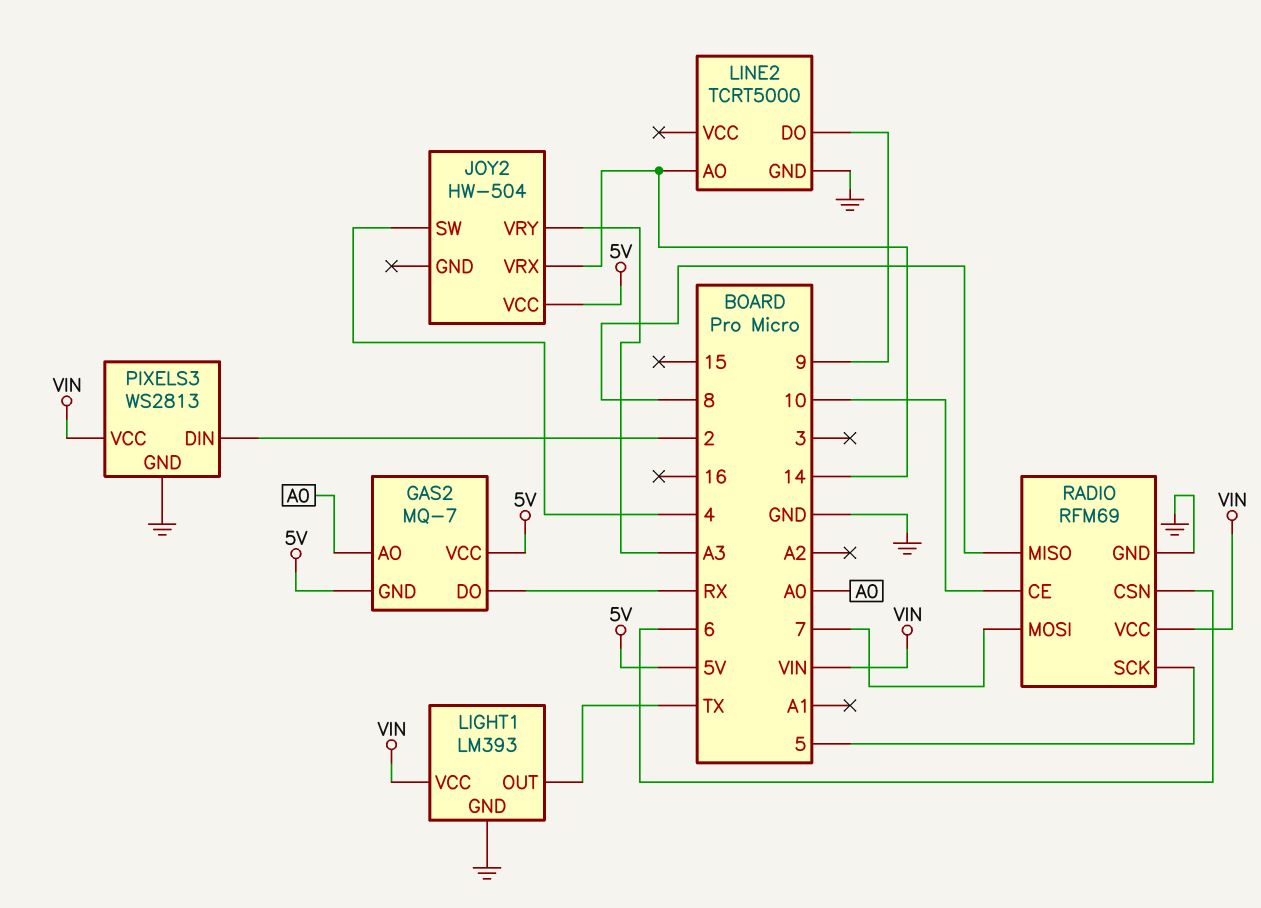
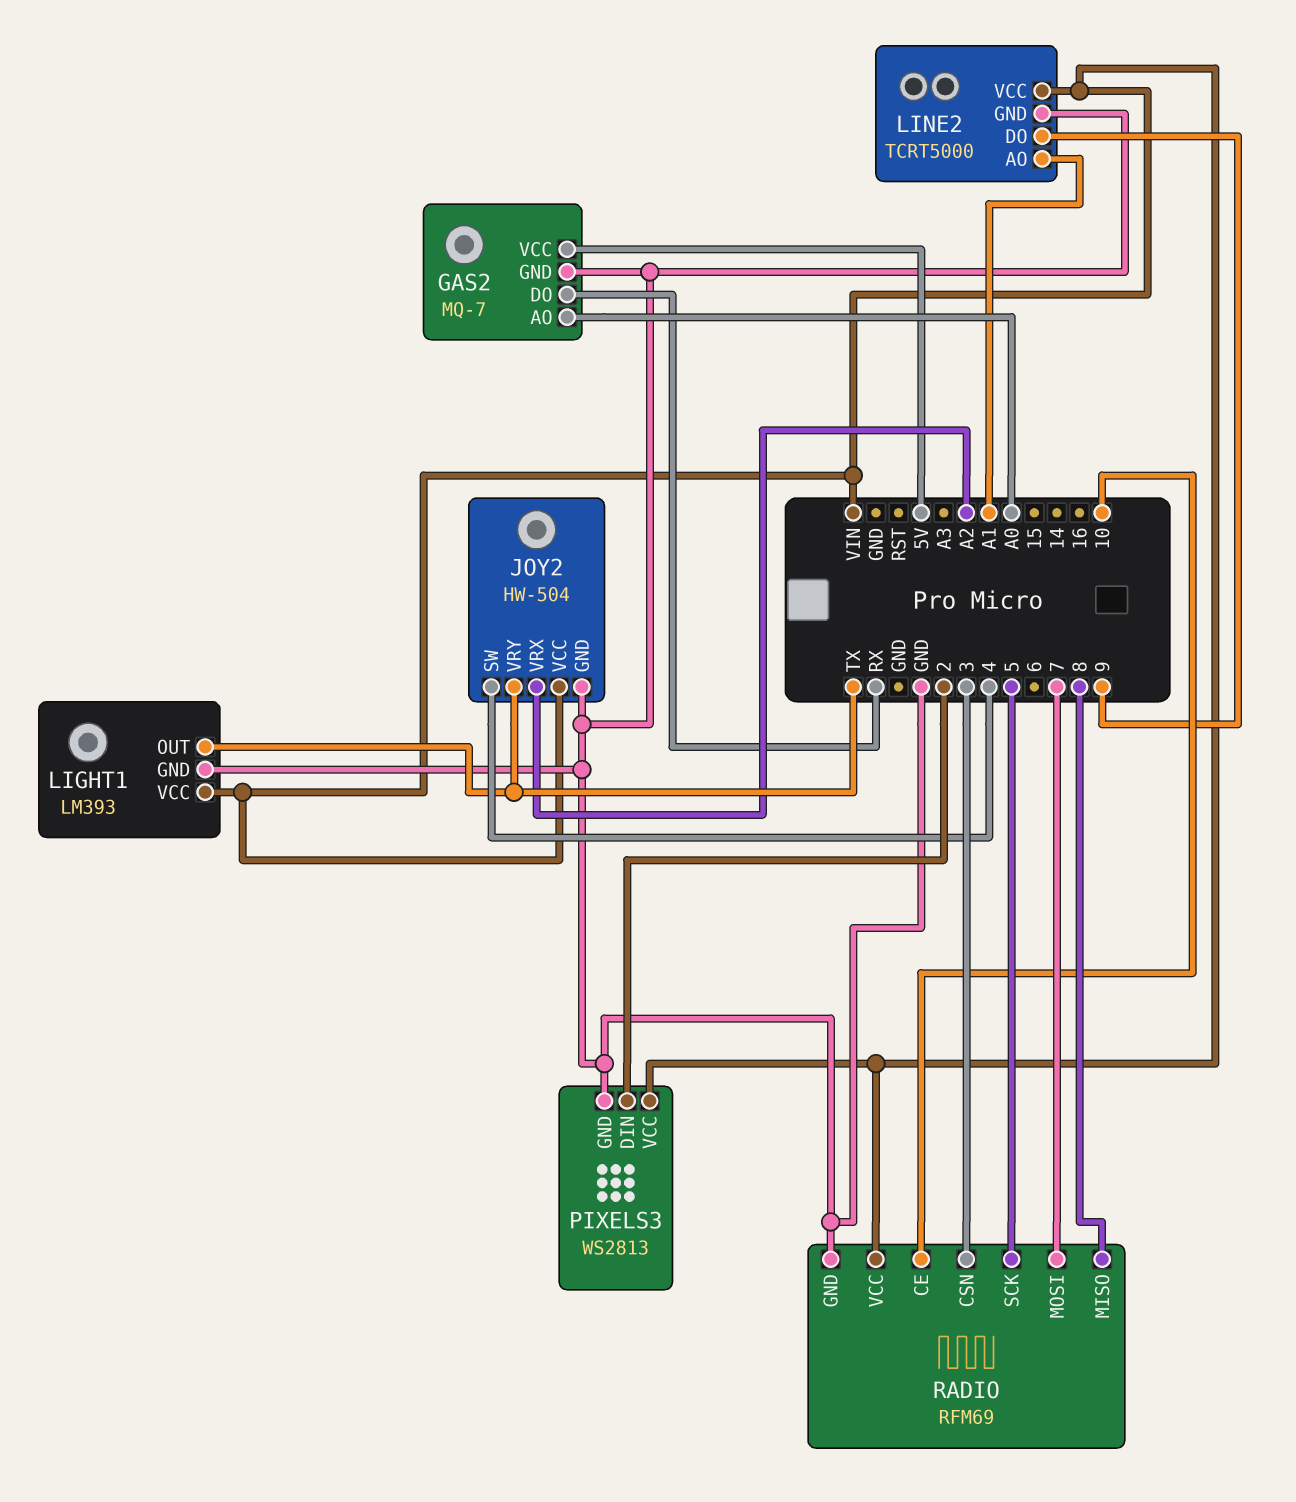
GAS2 pin GND: 5V -> GND
JOY2 pin GND: none -> GND
JOY2 pin VCC: 5V -> VIN
JOY2 pin VRX: 14 -> A2
JOY2 pin VRY: A3 -> TX
LINE2 pin AO: 14 -> A1
LINE2 pin VCC: none -> VIN
RADIO pin CSN: 6 -> 3

